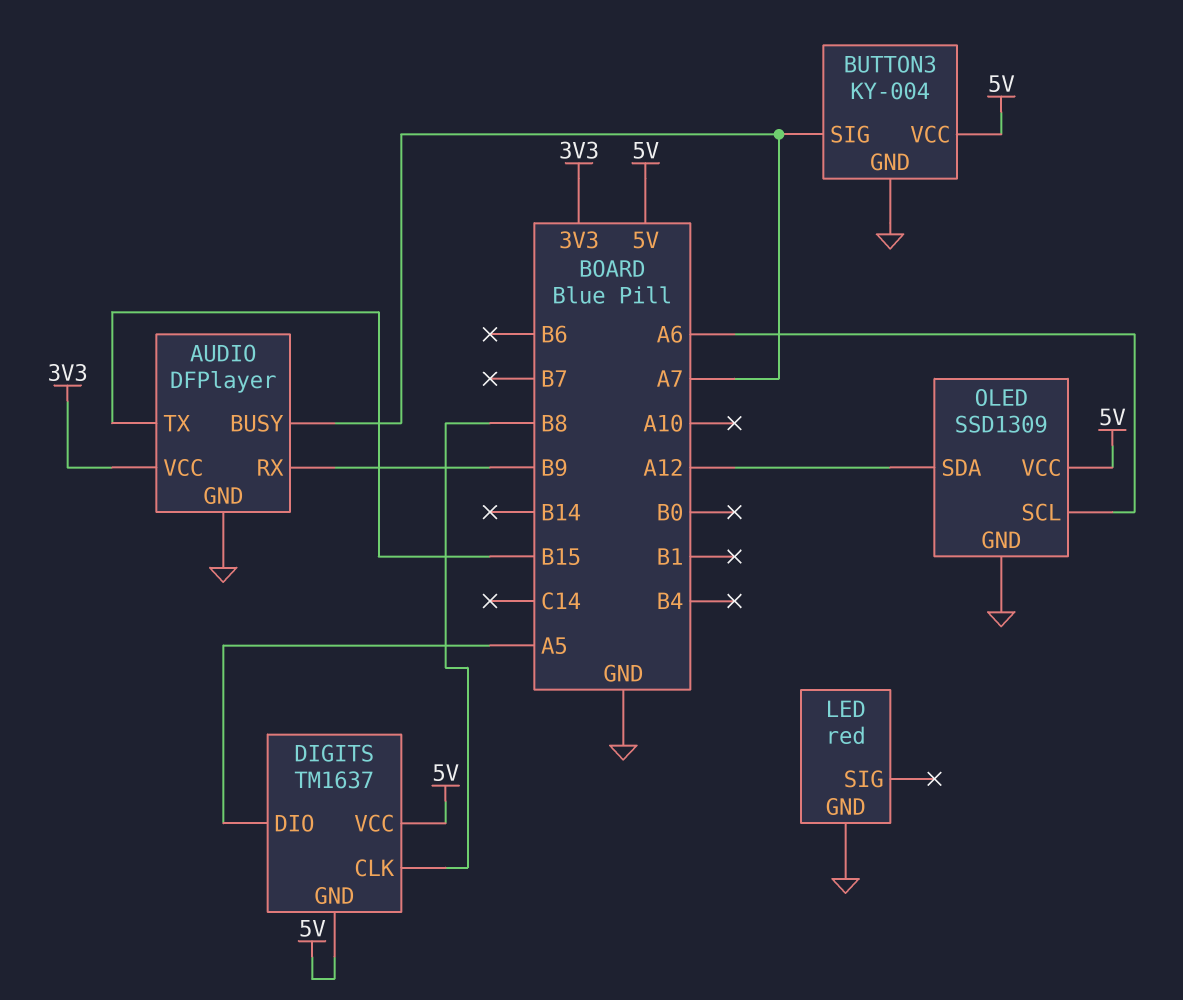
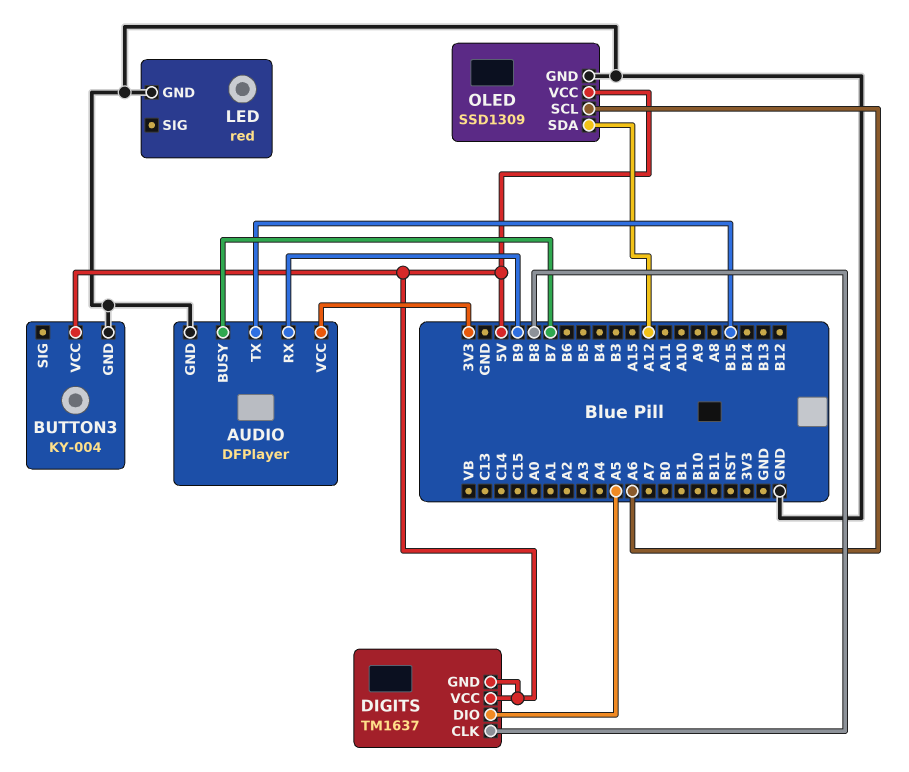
AUDIO pin BUSY: A7 -> B7
BUTTON3 pin SIG: A7 -> none

